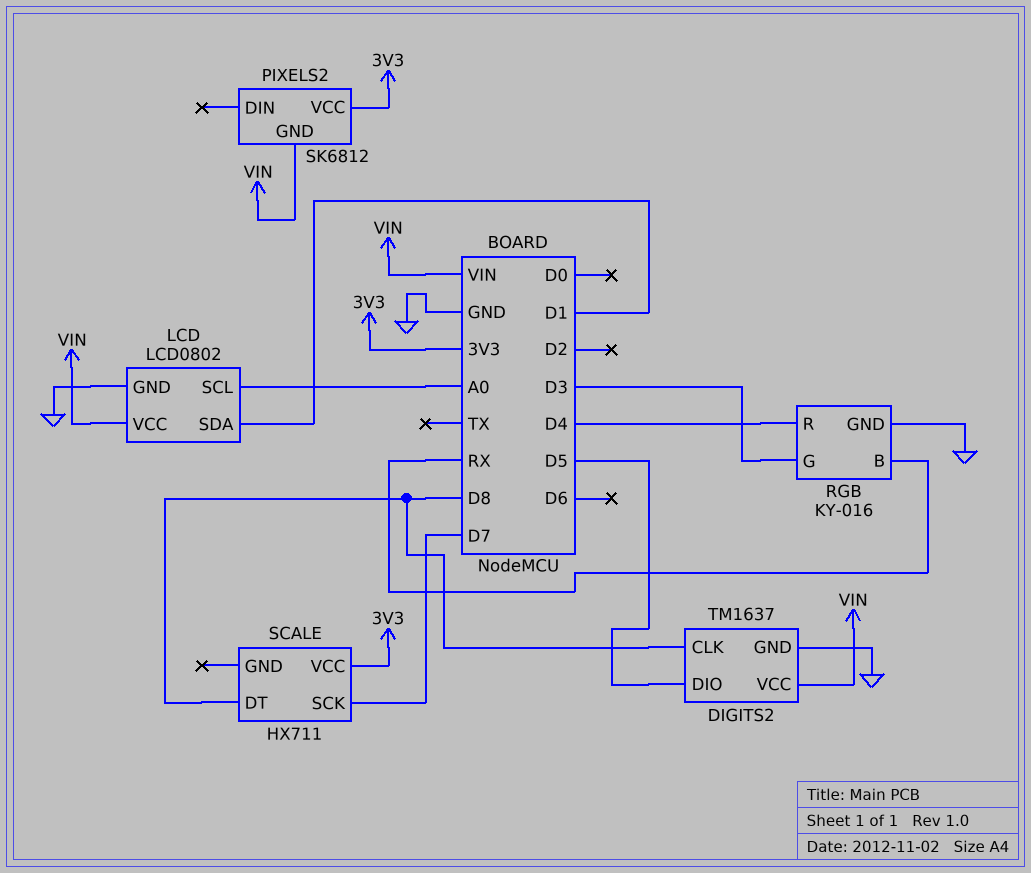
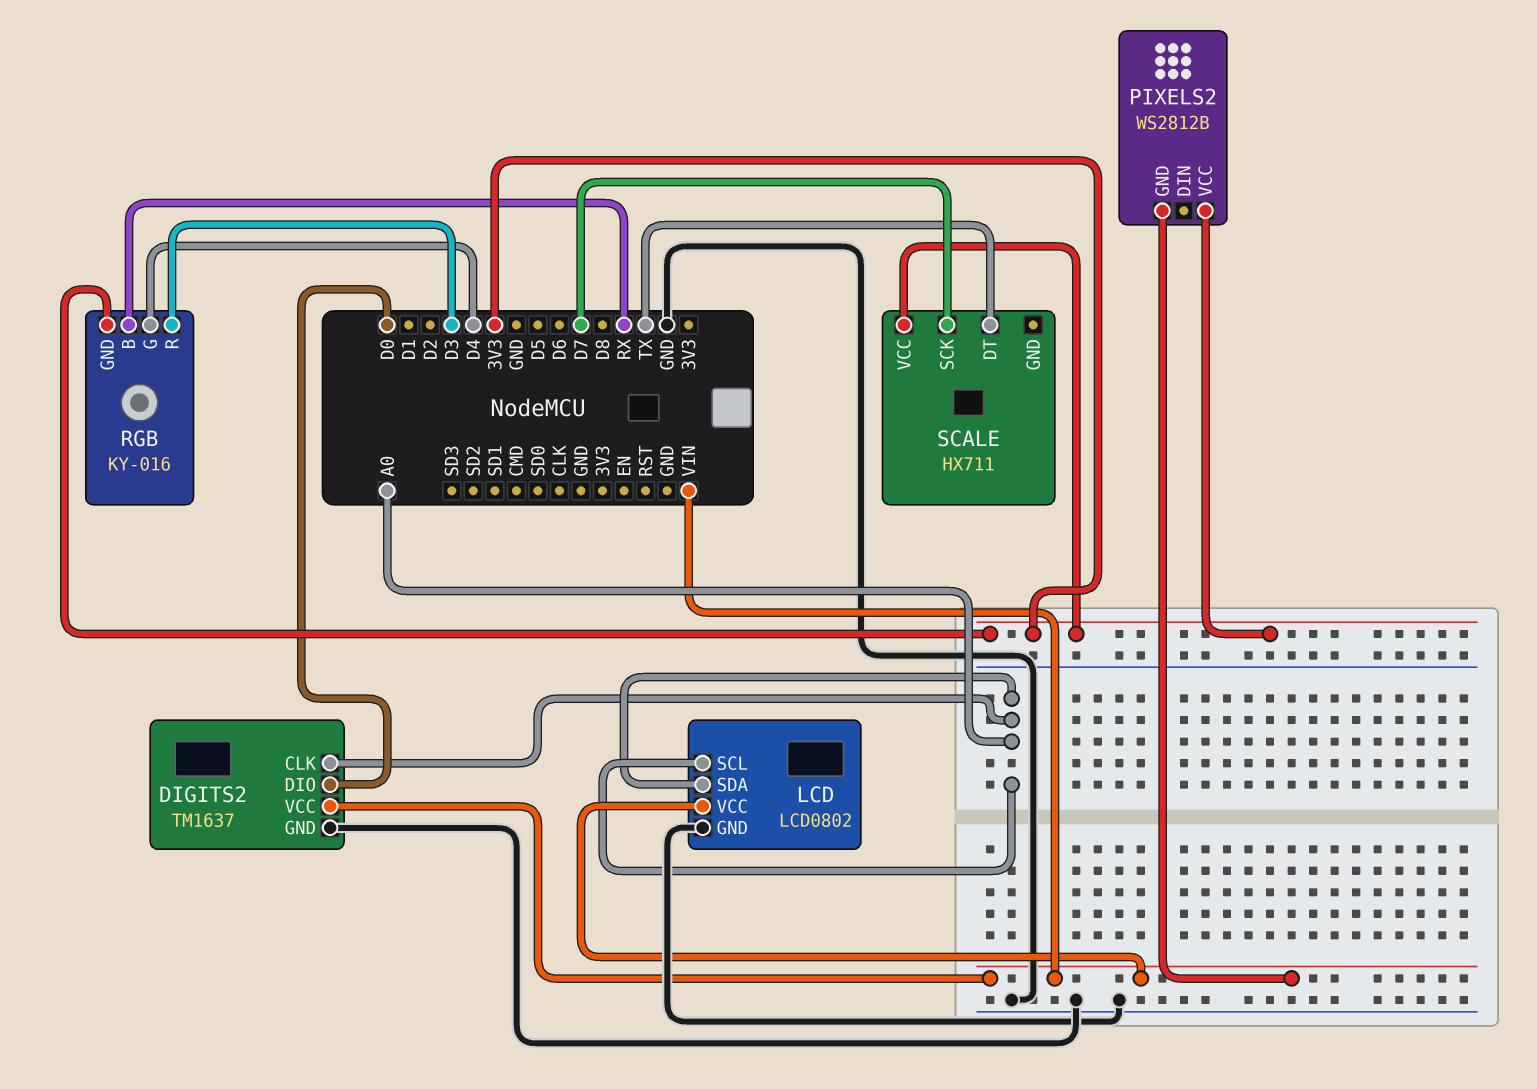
DIGITS2 pin CLK: D8 -> A0
DIGITS2 pin DIO: D5 -> D0
LCD pin SDA: D1 -> A0
PIXELS2: SK6812 -> WS2812B
RGB pin G: D3 -> D4
RGB pin GND: GND -> 3V3
RGB pin R: D4 -> D3
SCALE pin DT: D8 -> TX

